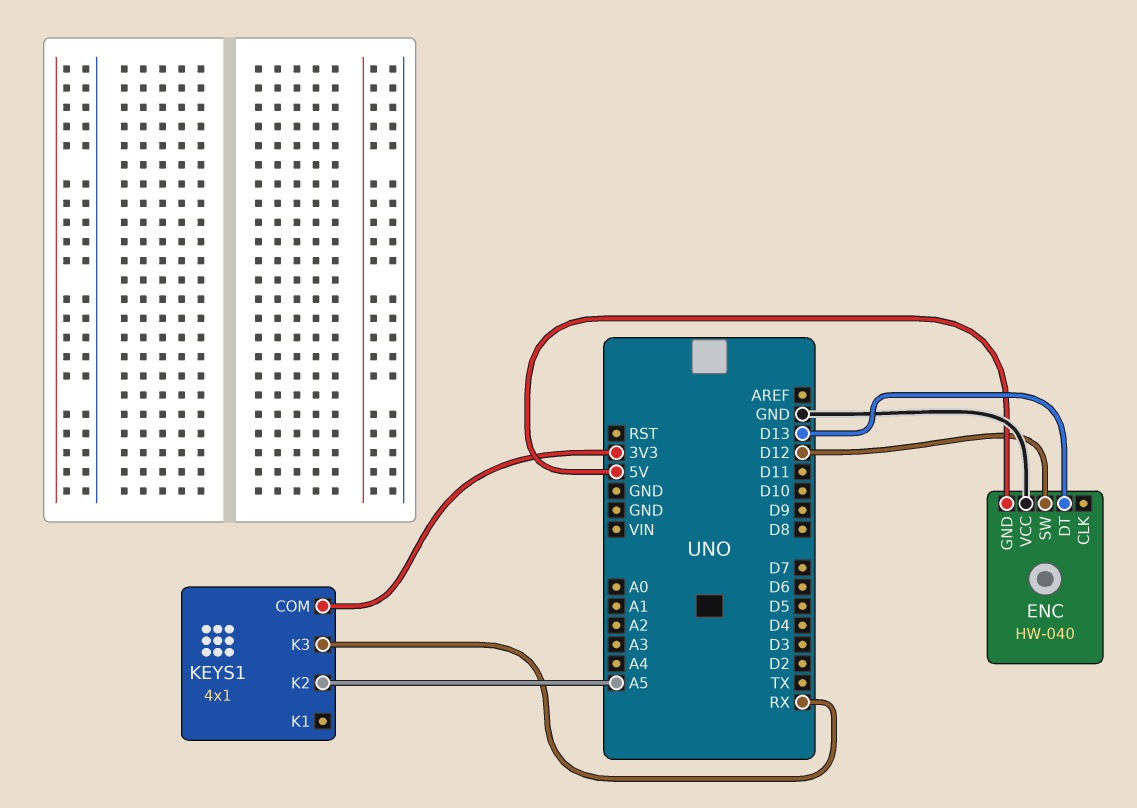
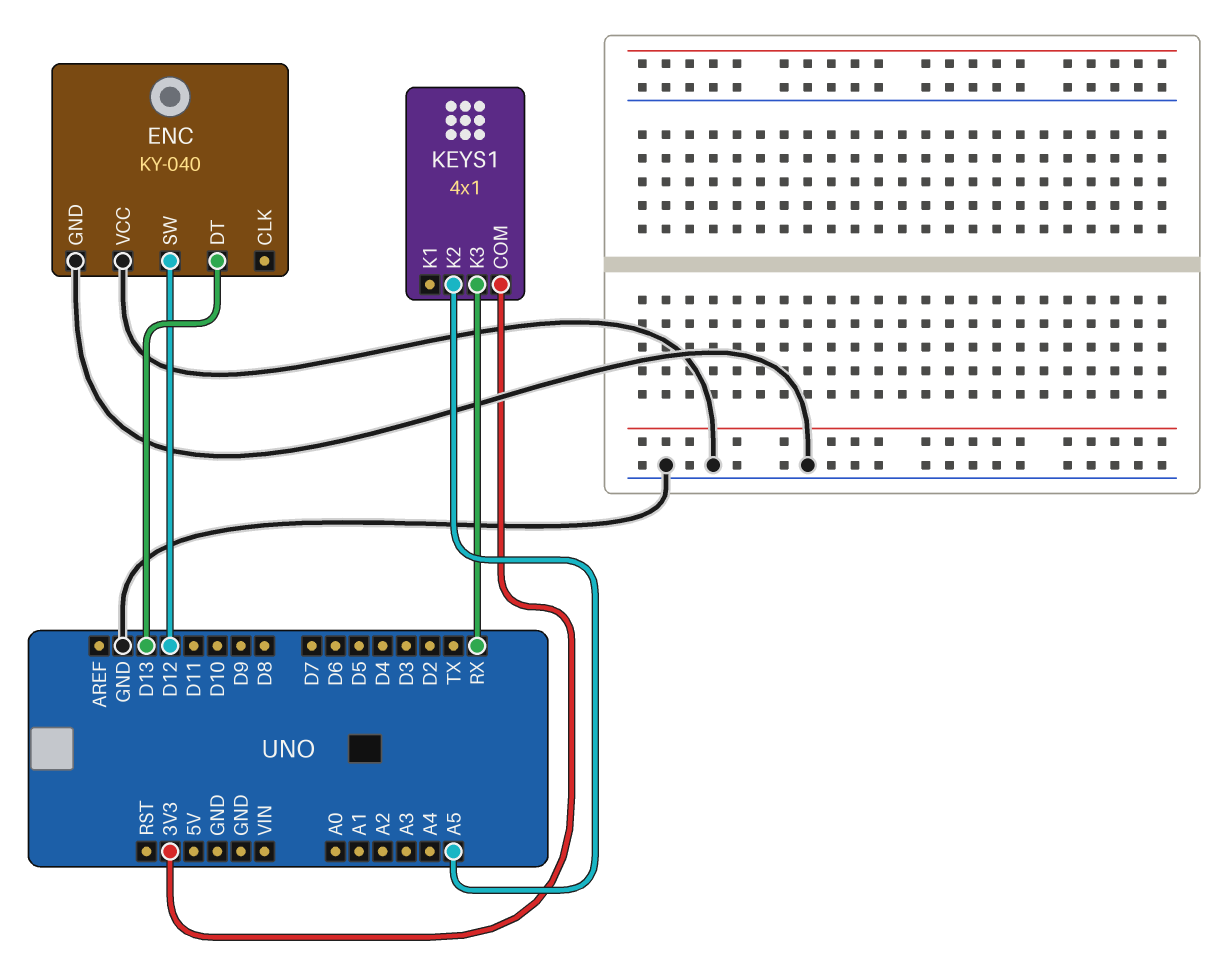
ENC: HW-040 -> KY-040
ENC pin GND: 5V -> GND

